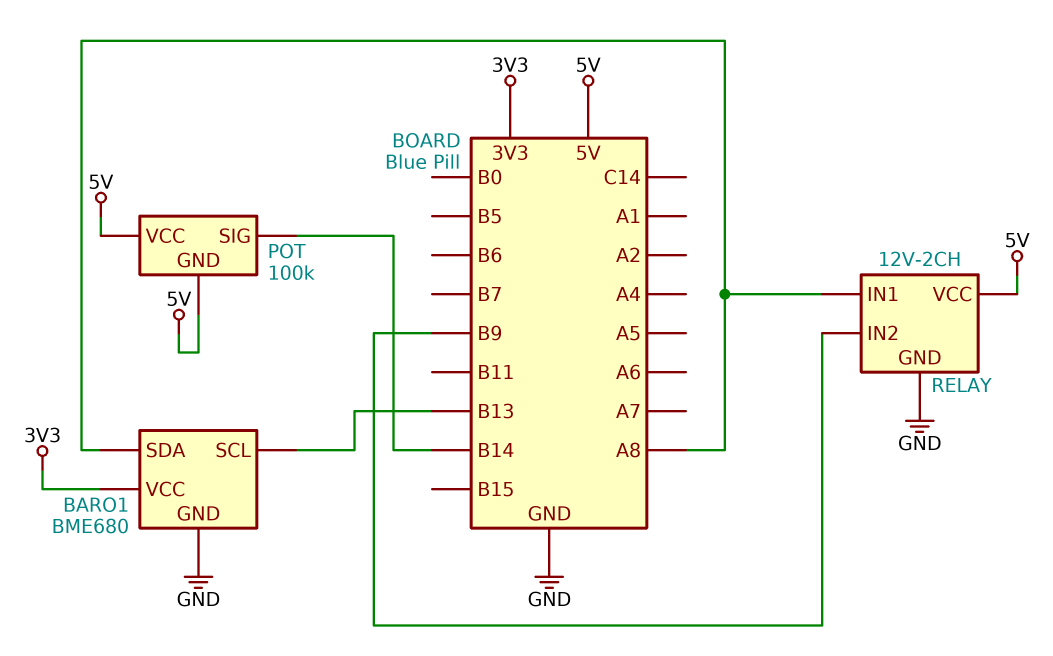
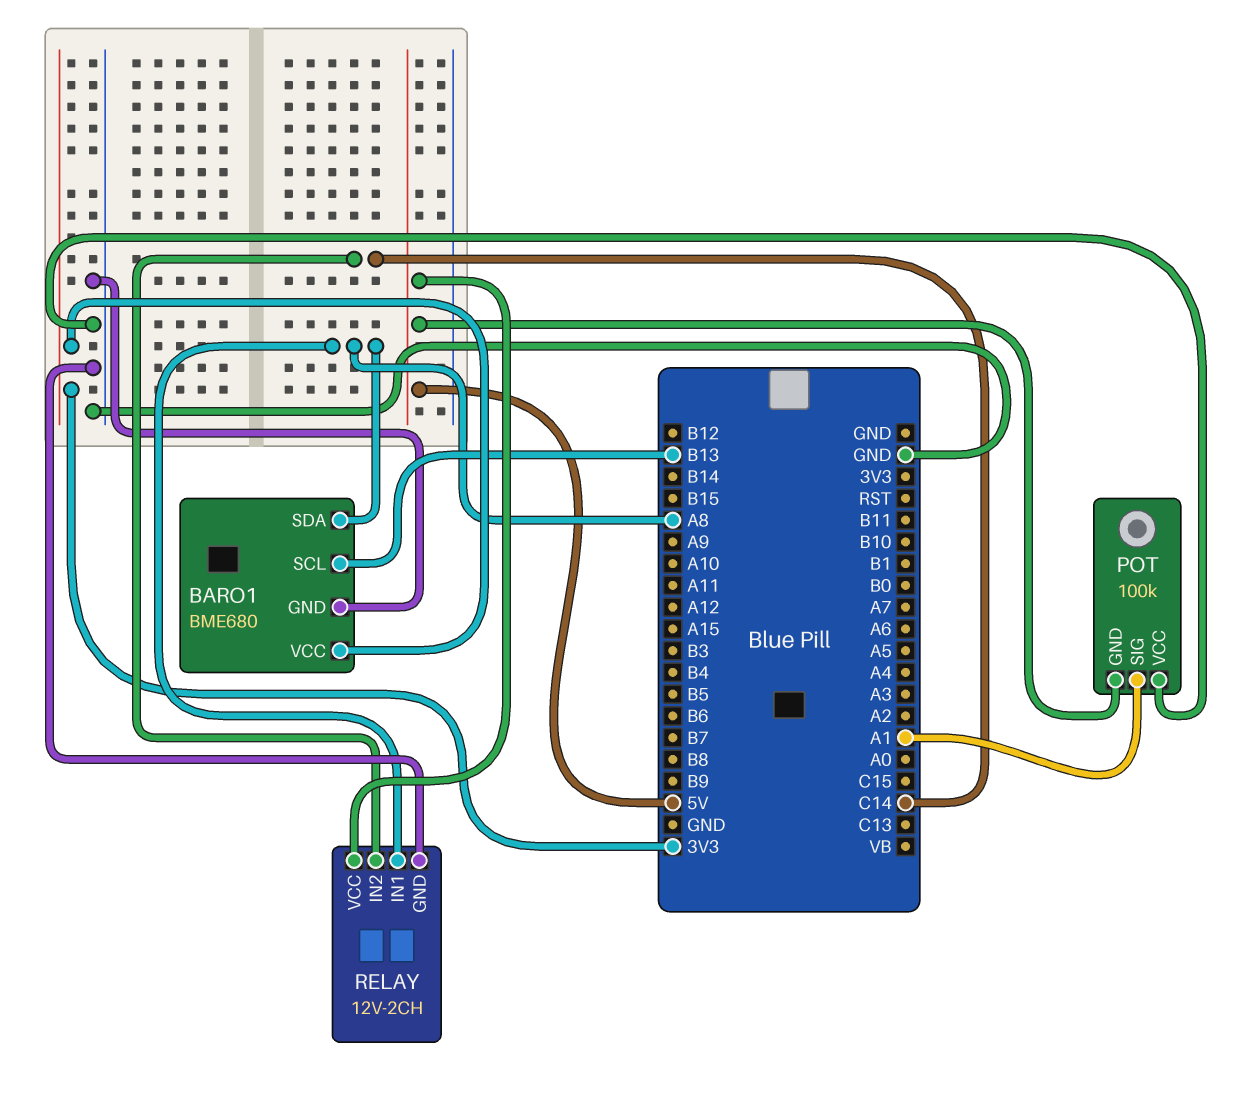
POT pin SIG: B14 -> A1
POT pin VCC: 5V -> GND
RELAY pin IN2: B9 -> C14

